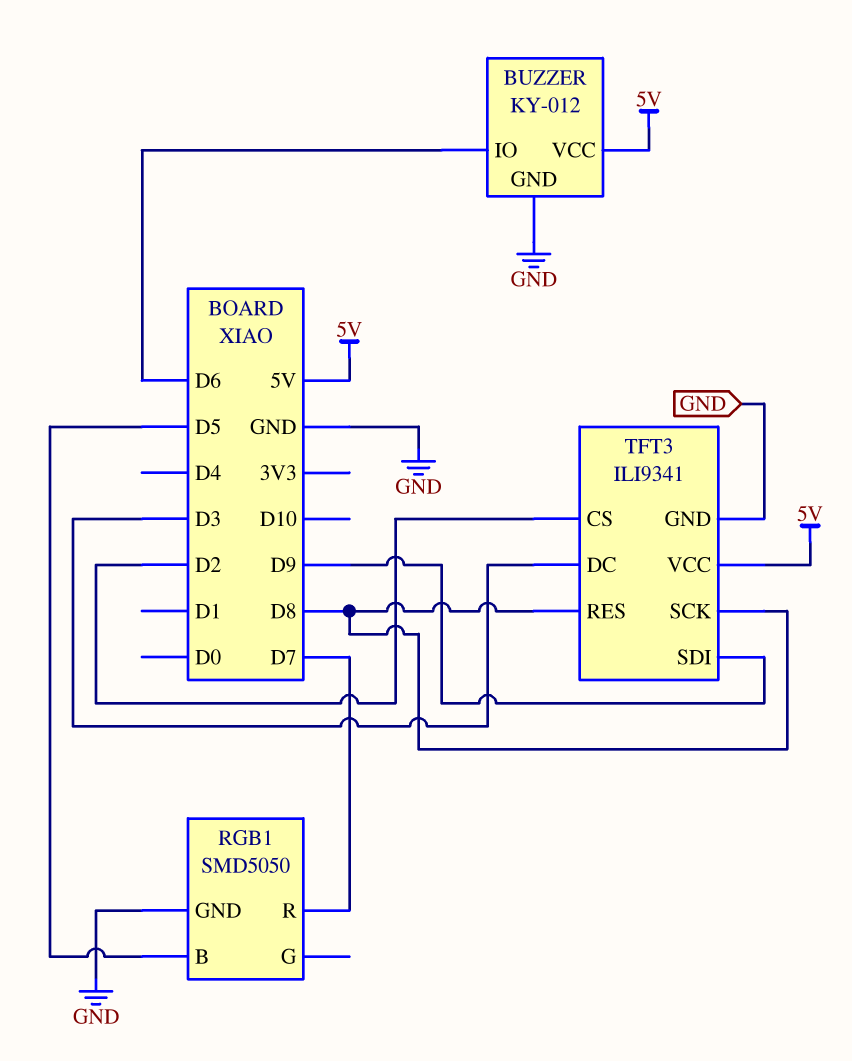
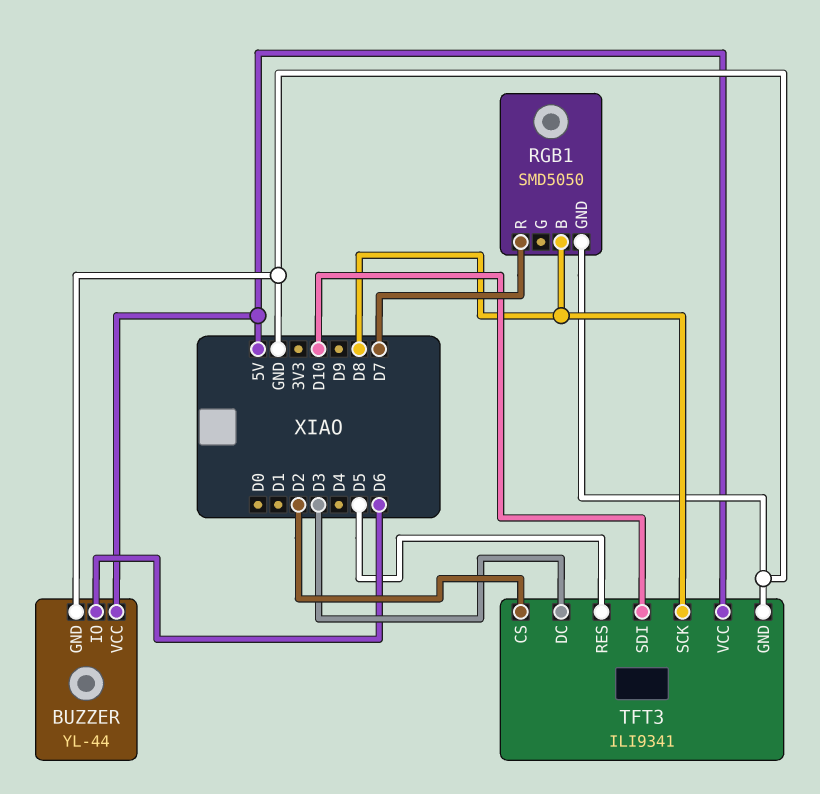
BUZZER: KY-012 -> YL-44
RGB1 pin B: D5 -> D8
TFT3 pin RES: D8 -> D5
TFT3 pin SDI: D9 -> D10

